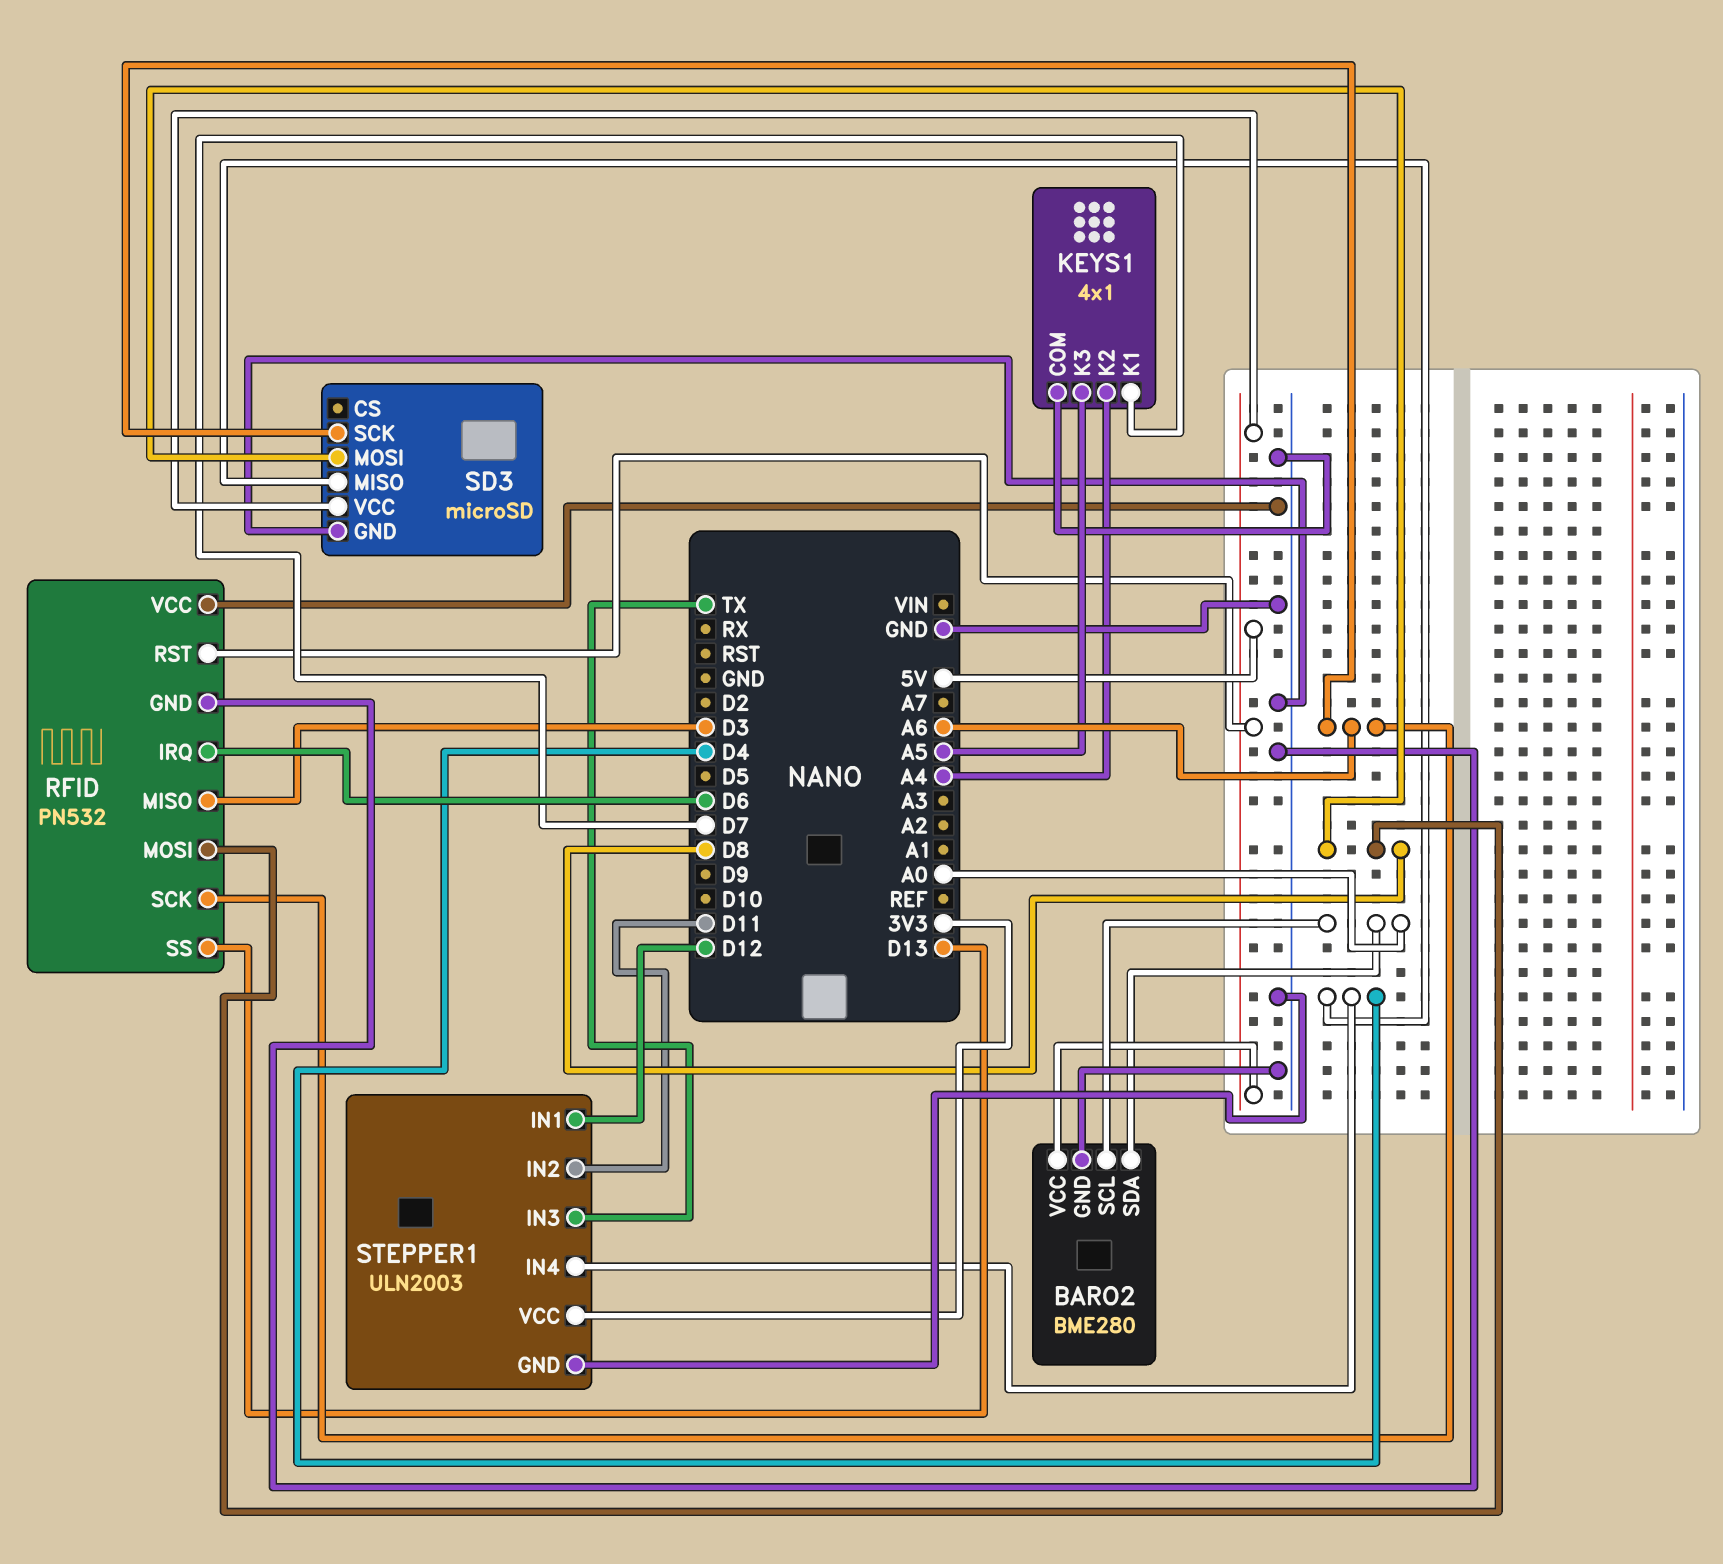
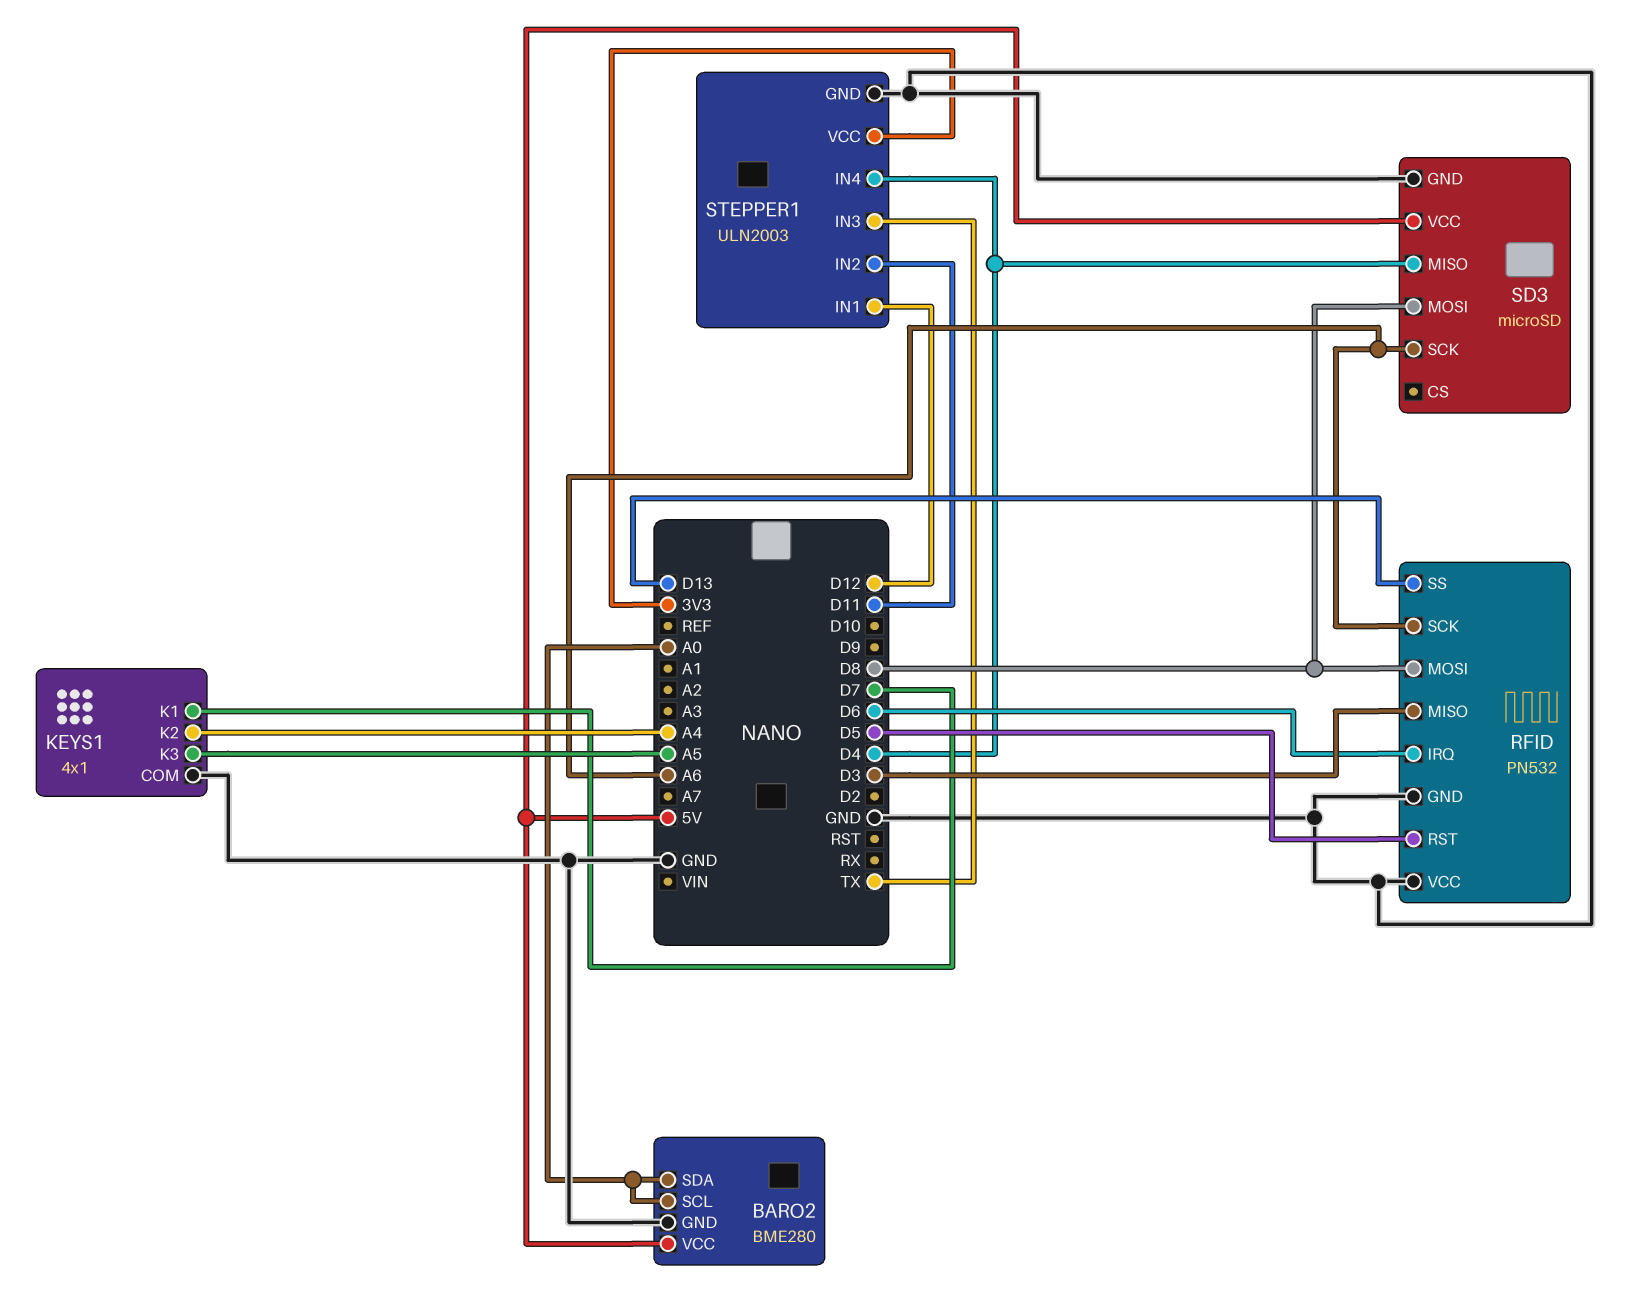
RFID pin RST: 5V -> D5

